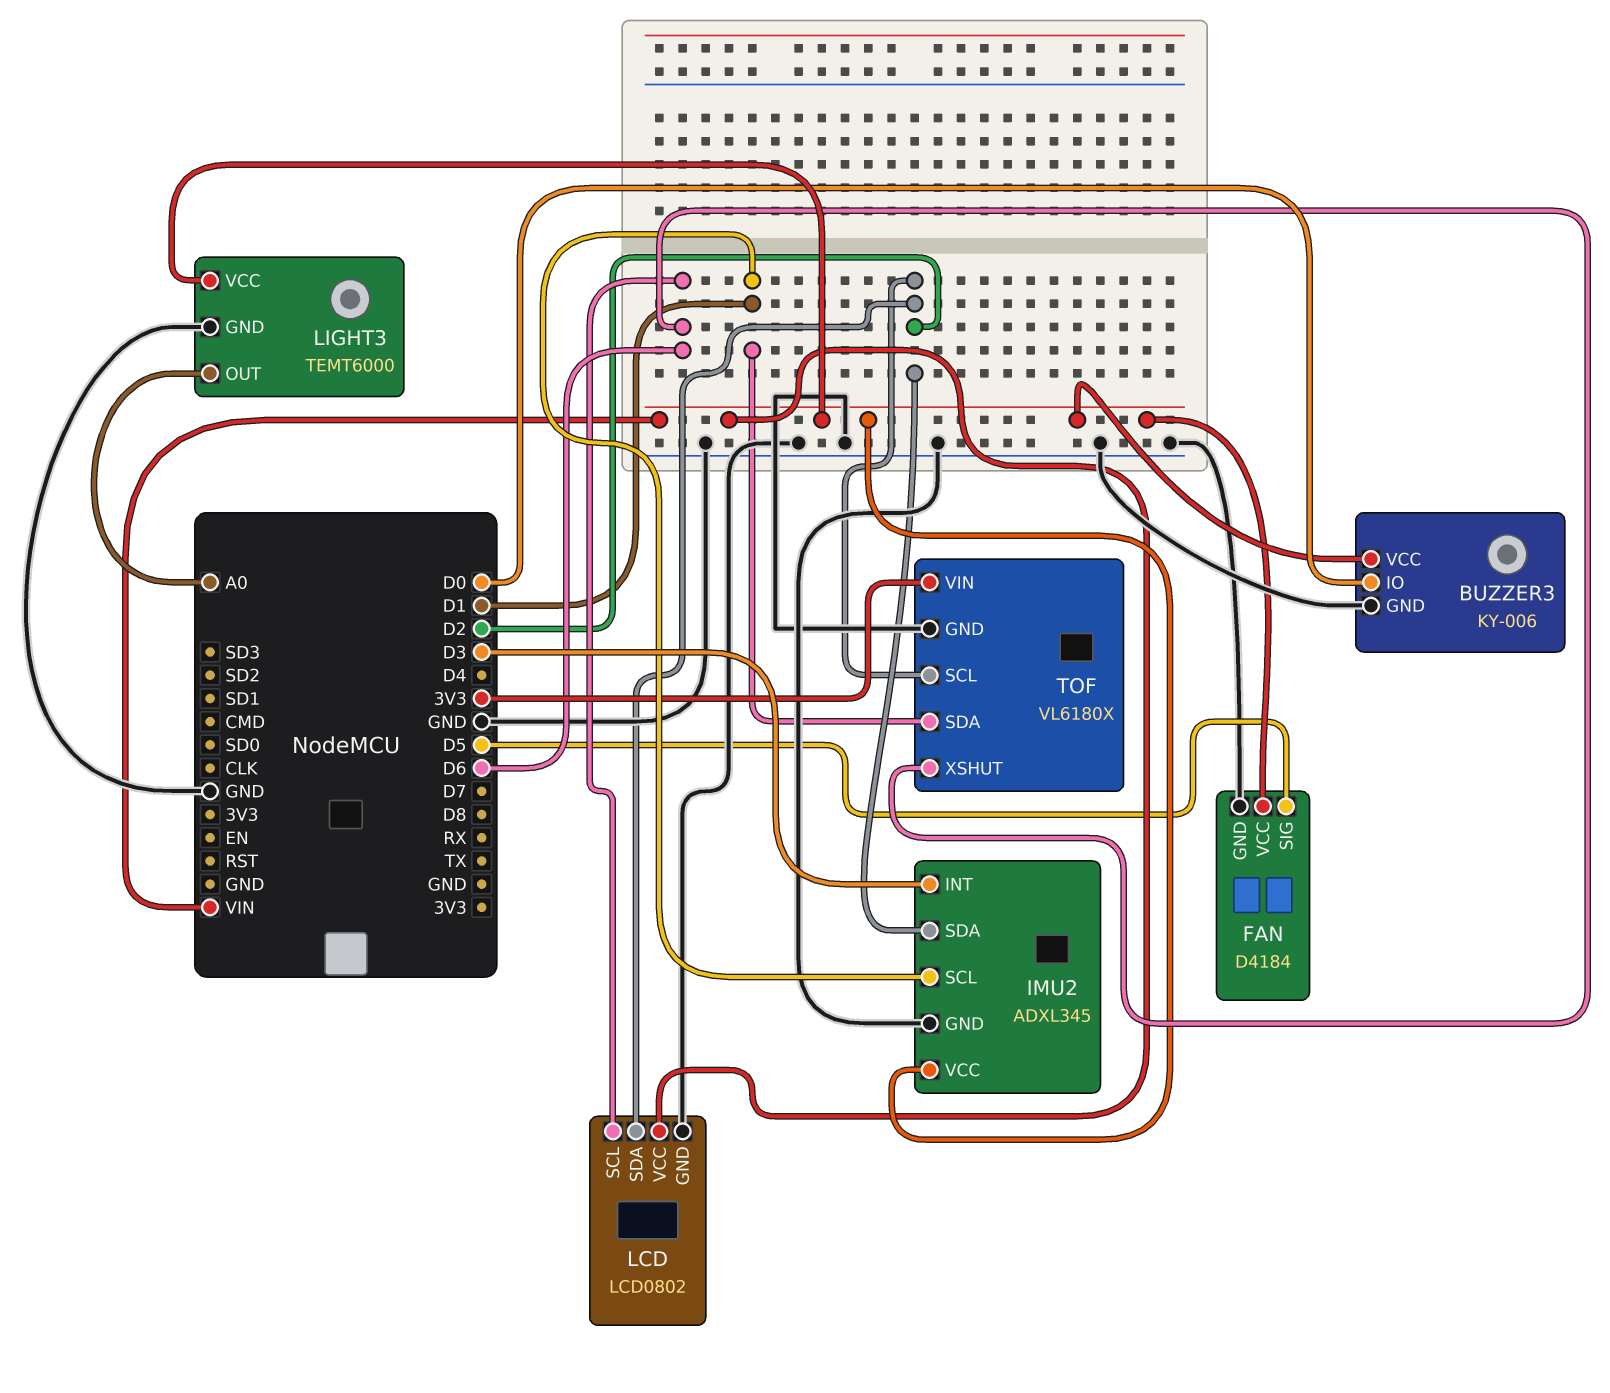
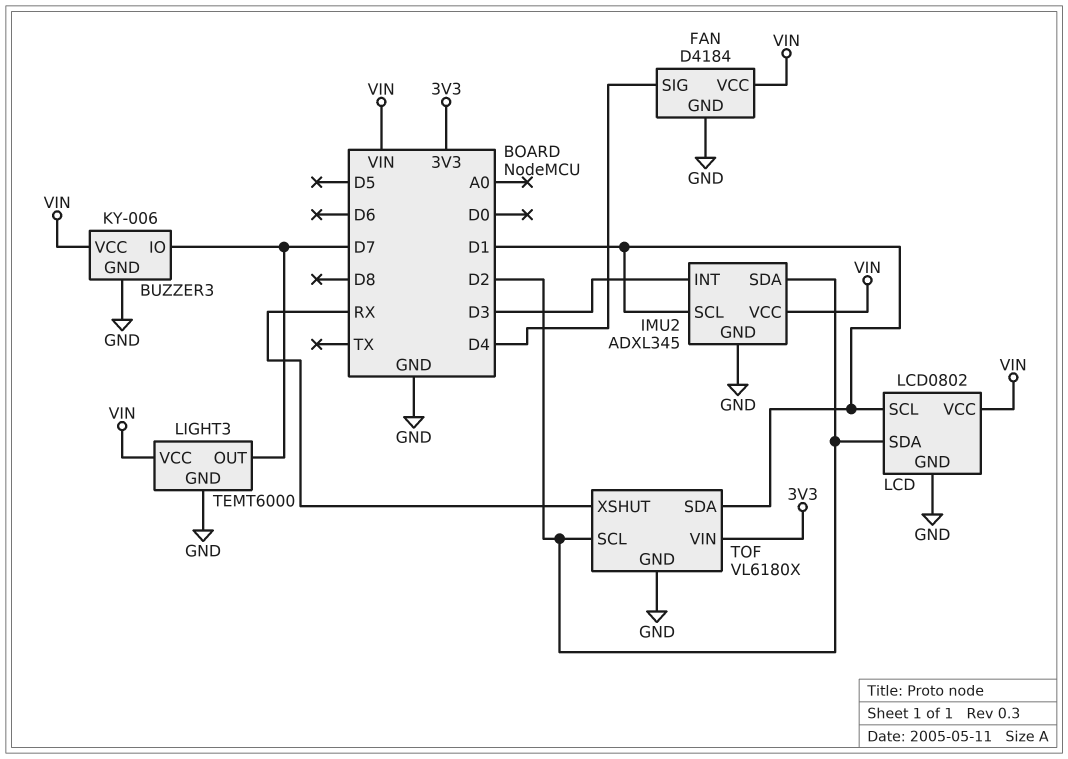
BUZZER3 pin IO: D0 -> D7
FAN pin SIG: D5 -> D4
LCD pin SCL: D6 -> D1
LIGHT3 pin OUT: A0 -> D7
TOF pin XSHUT: D6 -> RX

